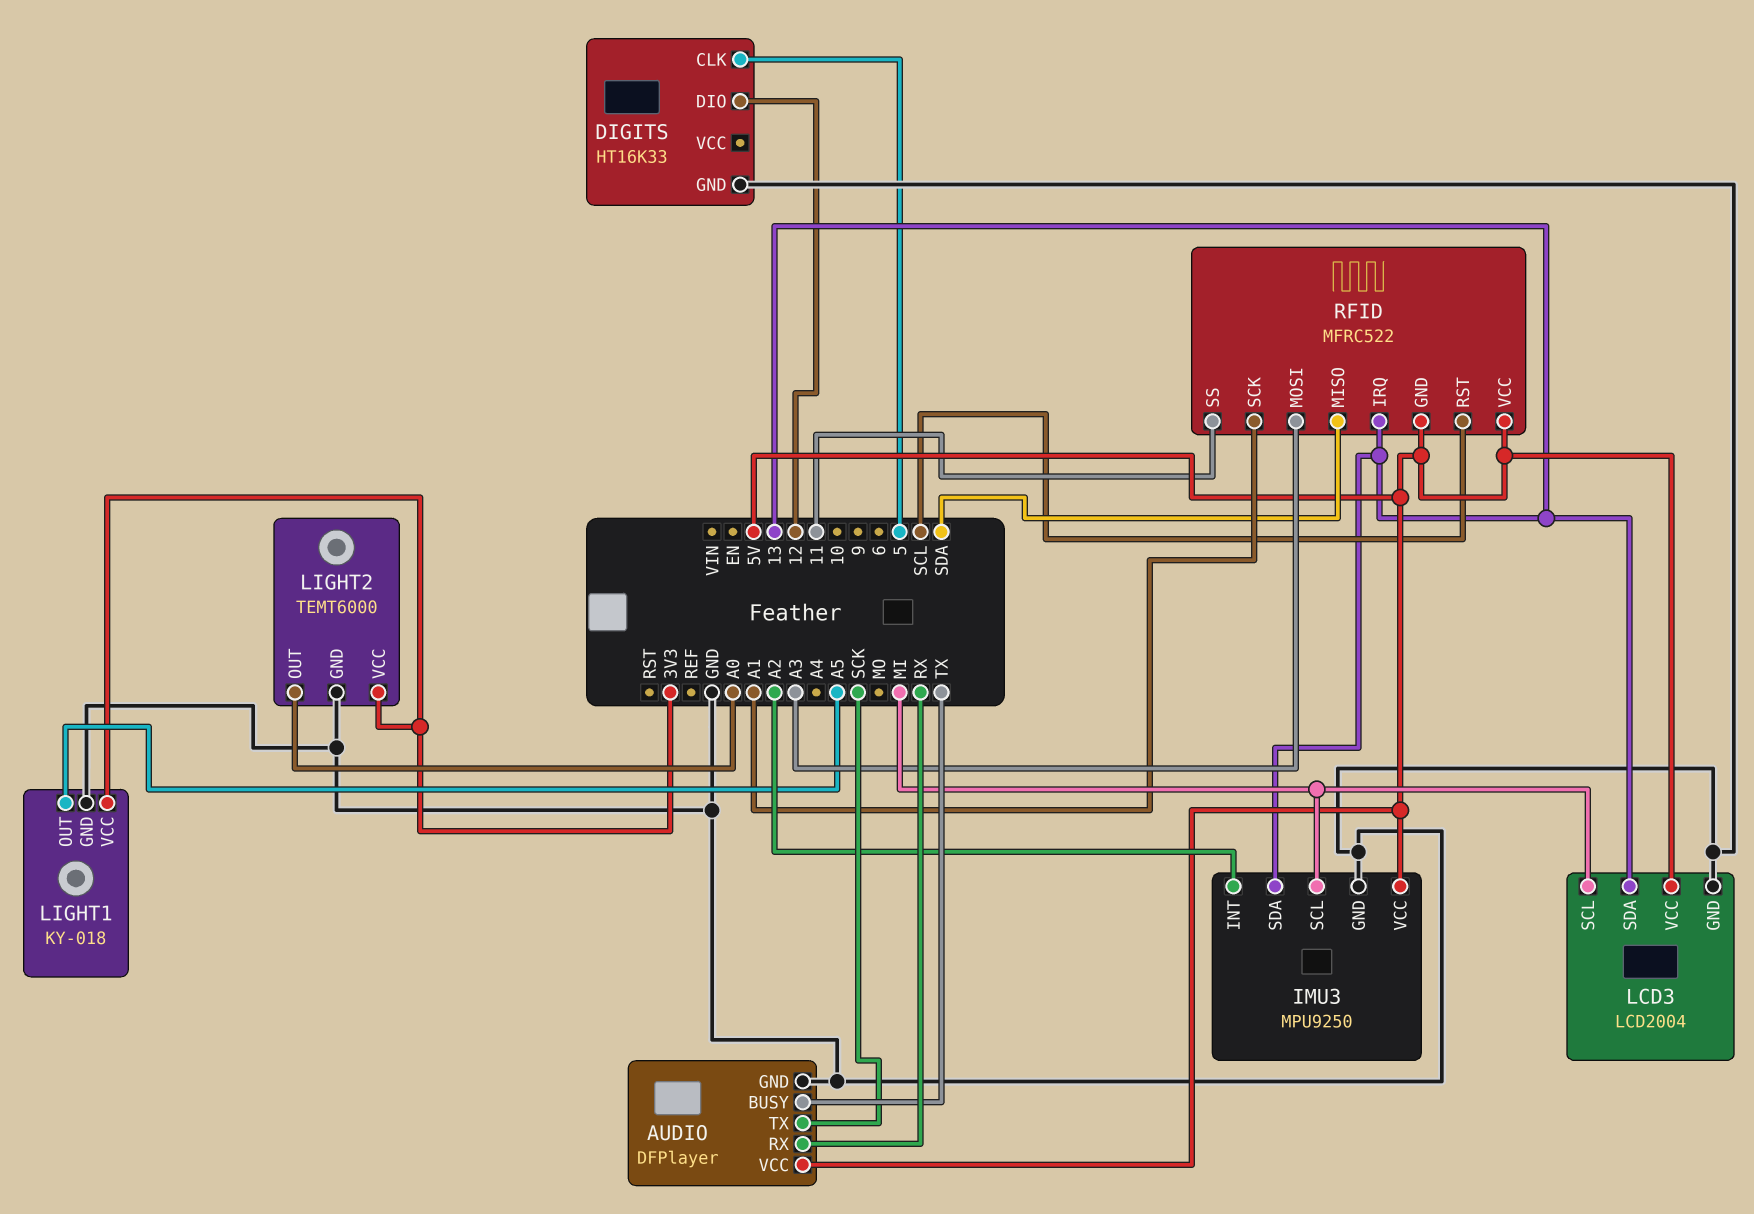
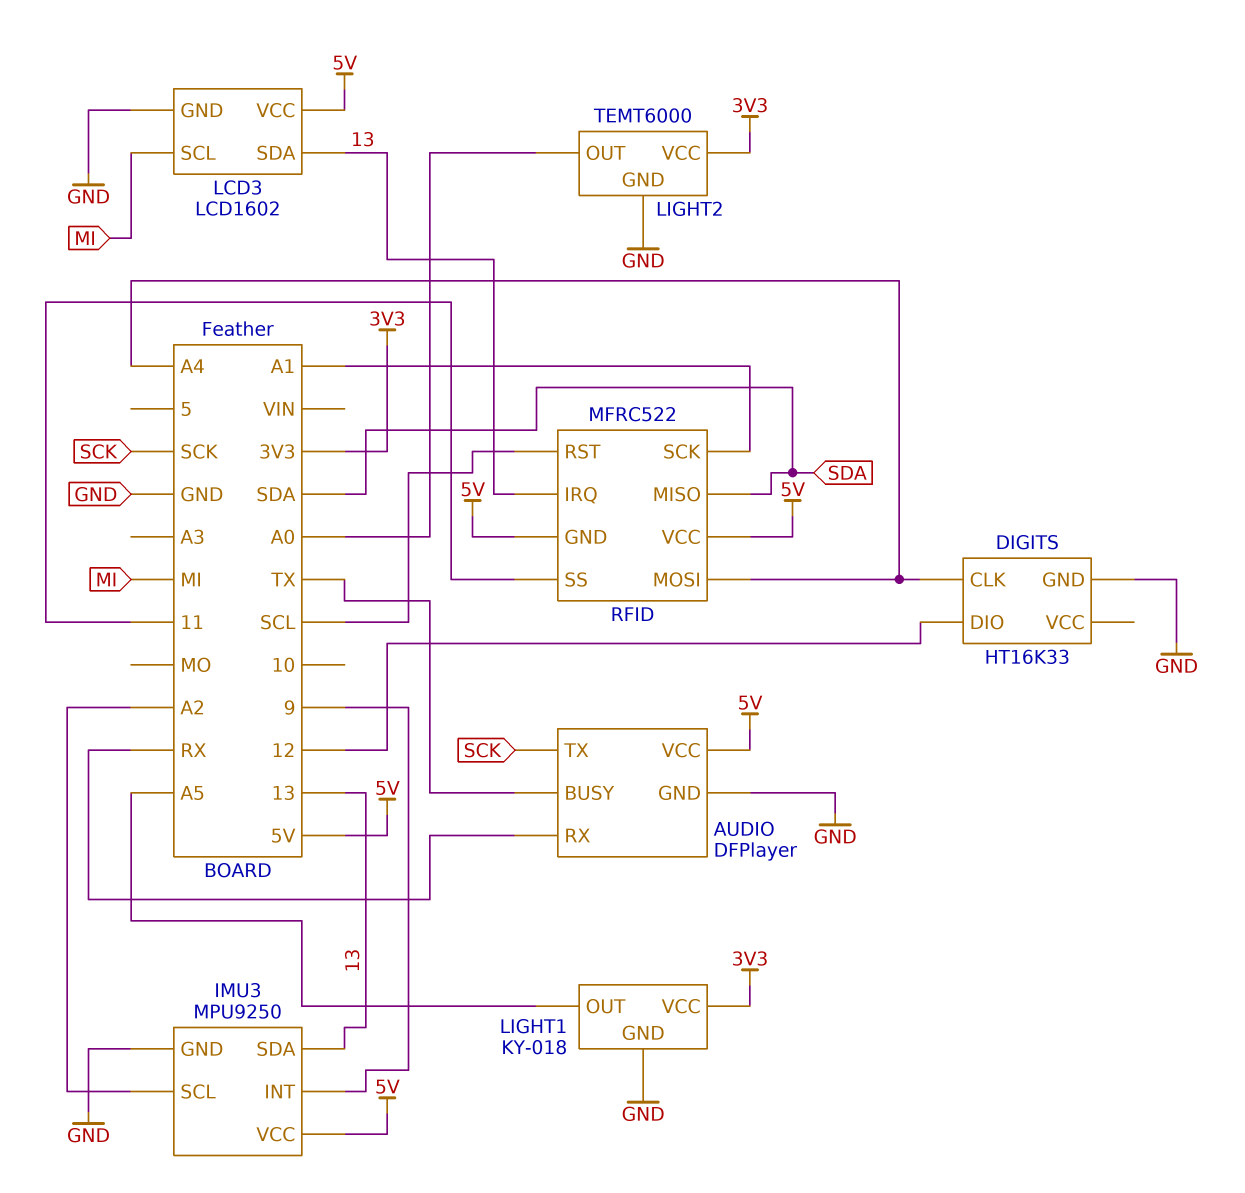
DIGITS pin CLK: 5 -> A4
IMU3 pin INT: A2 -> 9
IMU3 pin SCL: MI -> A2
LCD3: LCD2004 -> LCD1602
RFID pin MOSI: A3 -> A4

